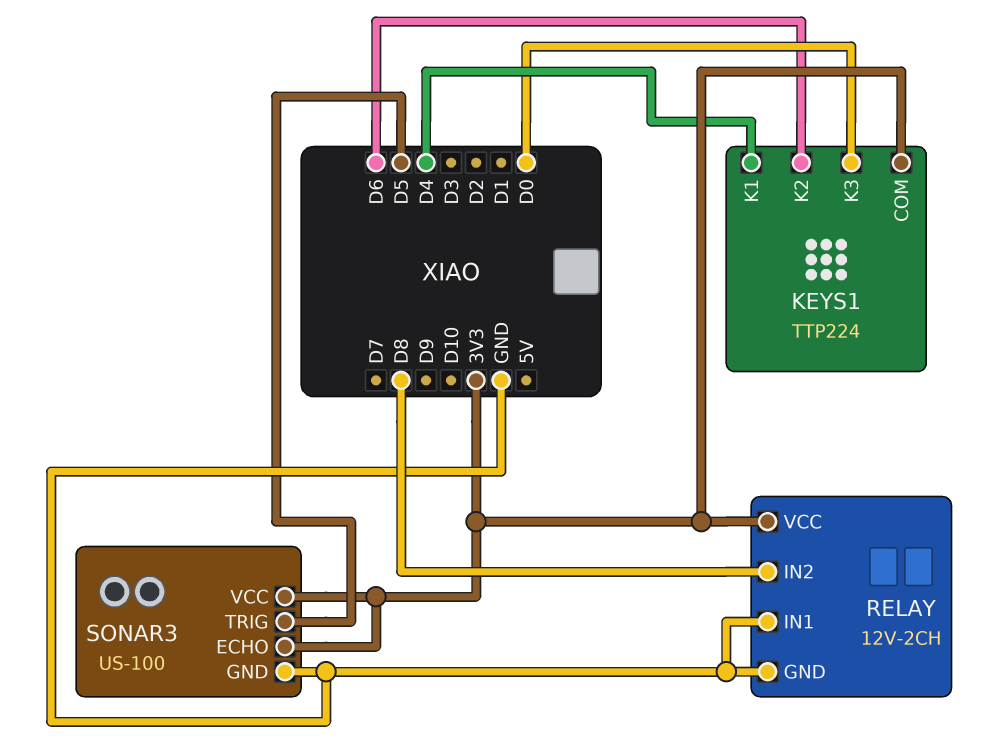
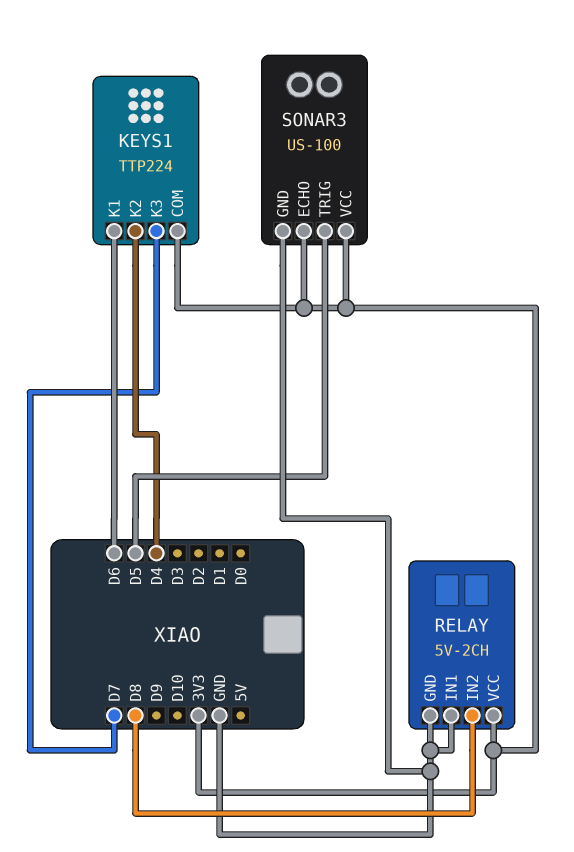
KEYS1 pin K1: D4 -> D6
KEYS1 pin K2: D6 -> D4
KEYS1 pin K3: D0 -> D7
RELAY: 12V-2CH -> 5V-2CH

